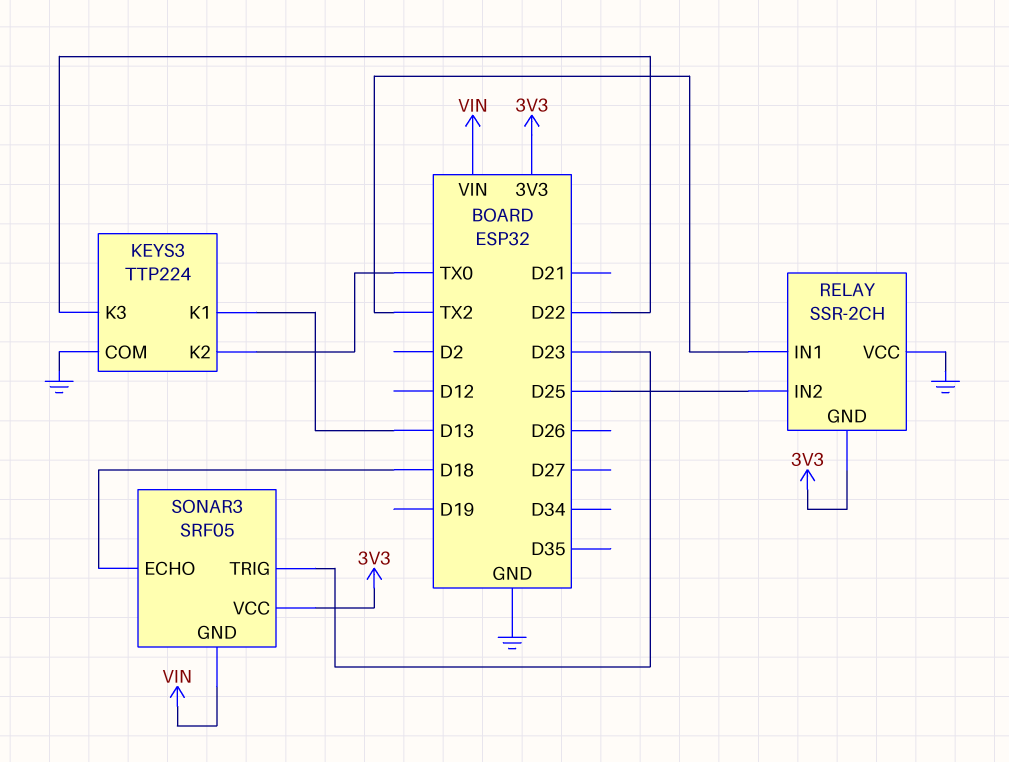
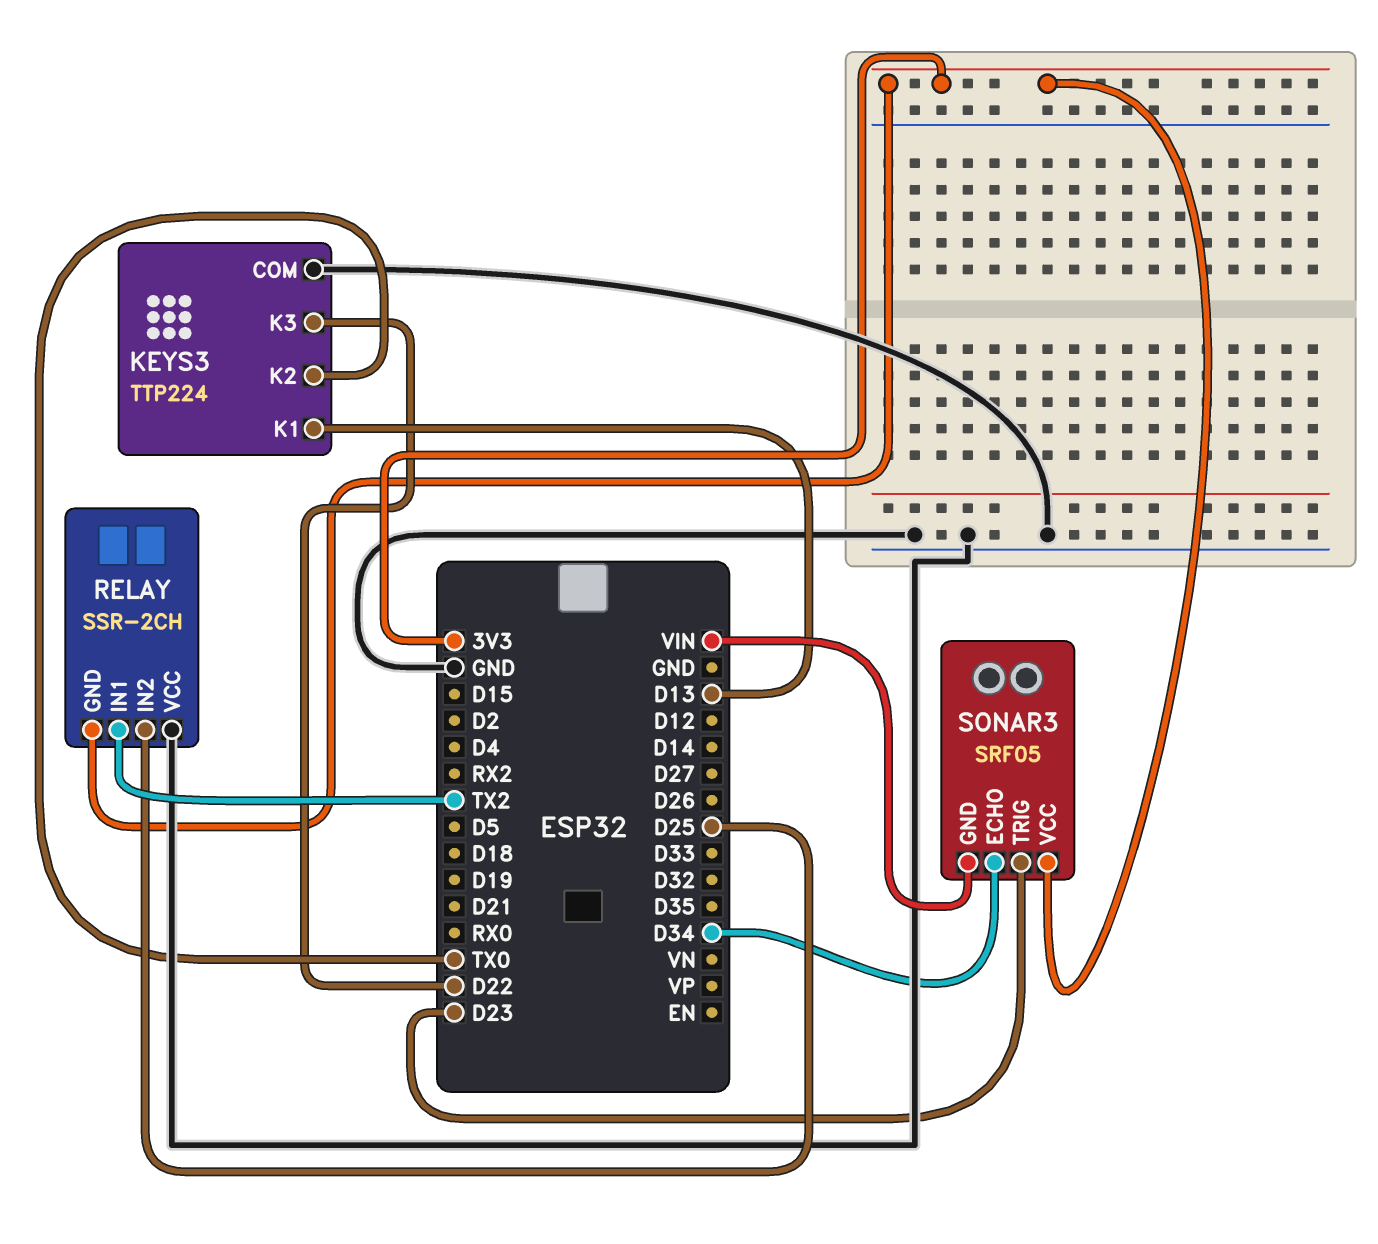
SONAR3 pin ECHO: D18 -> D34

